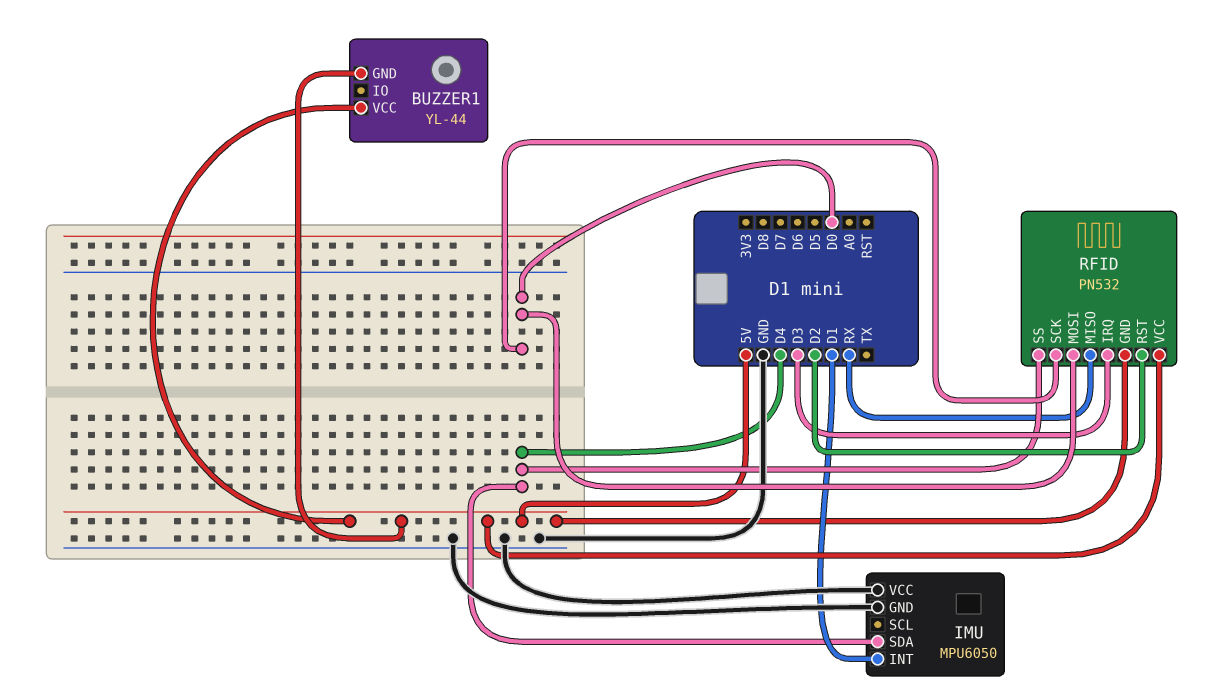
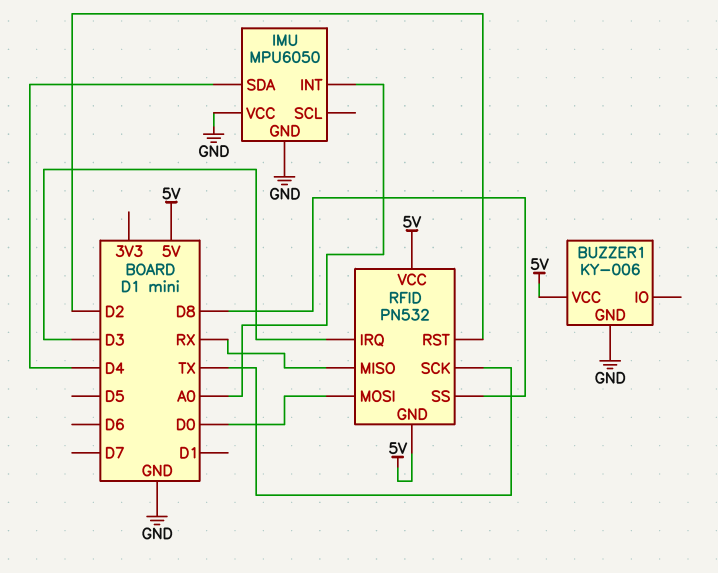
BUZZER1: YL-44 -> KY-006
BUZZER1 pin GND: 5V -> GND
IMU pin INT: D1 -> A0
RFID pin SCK: D0 -> TX
RFID pin SS: D4 -> D8

